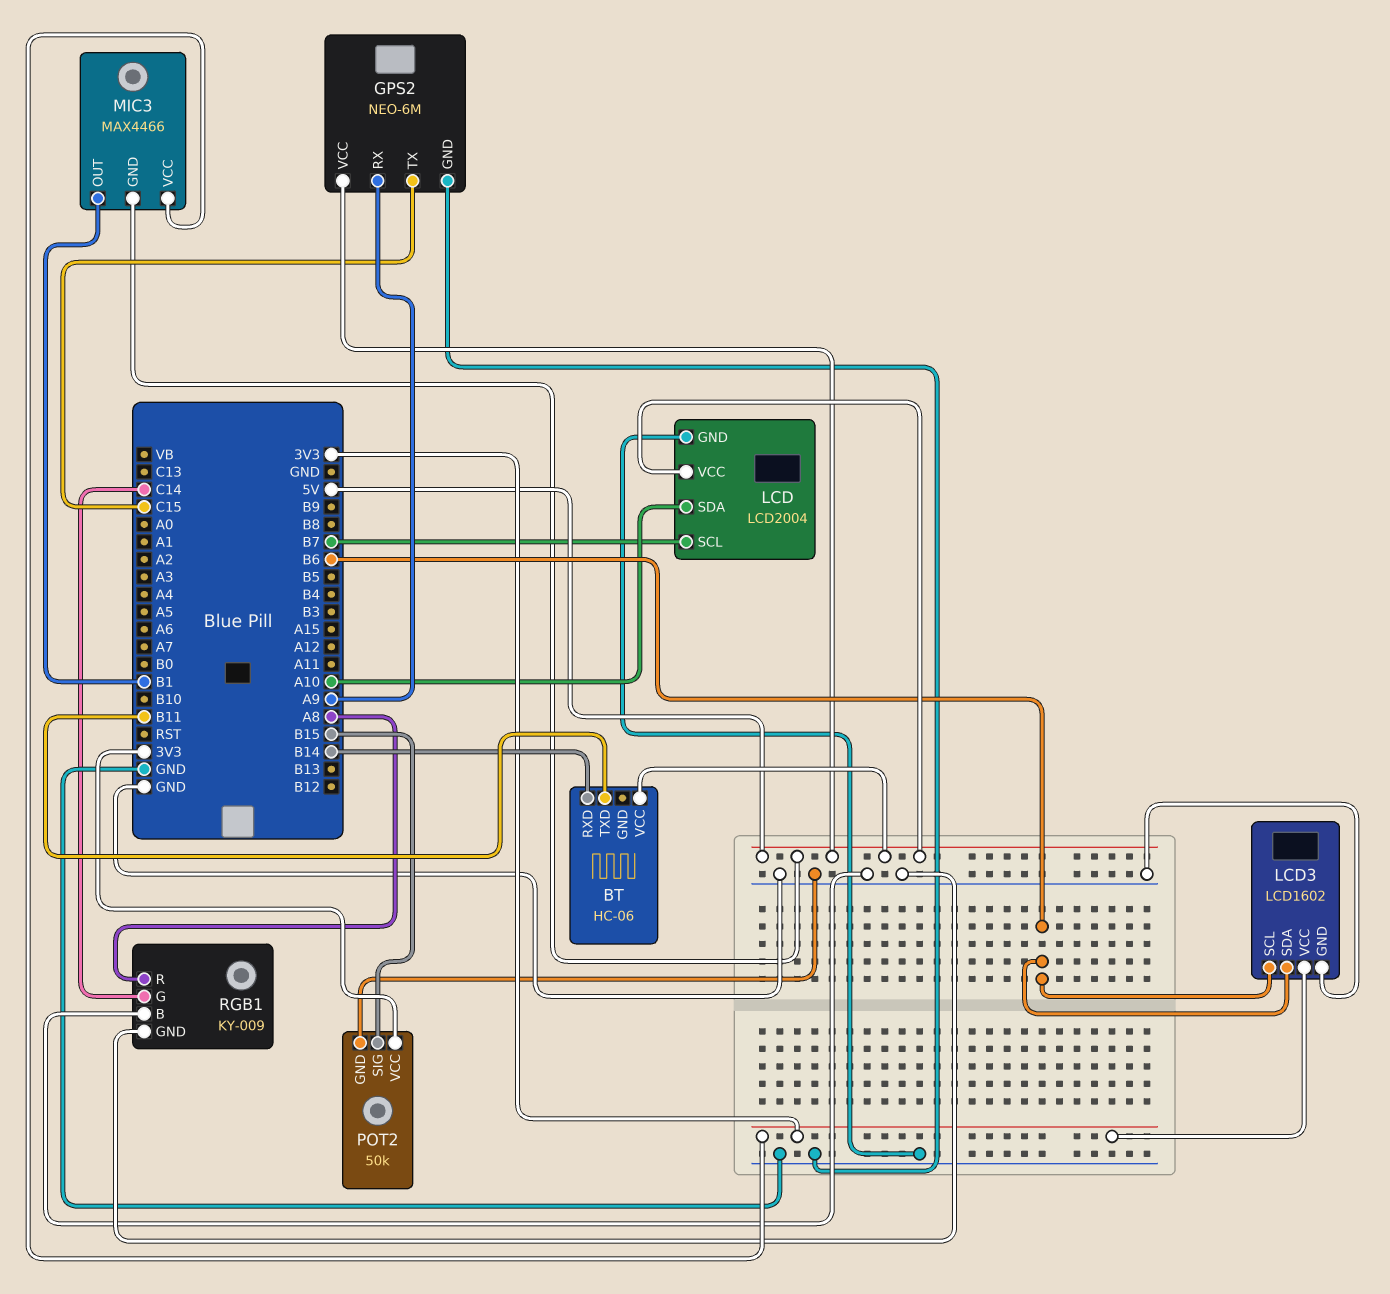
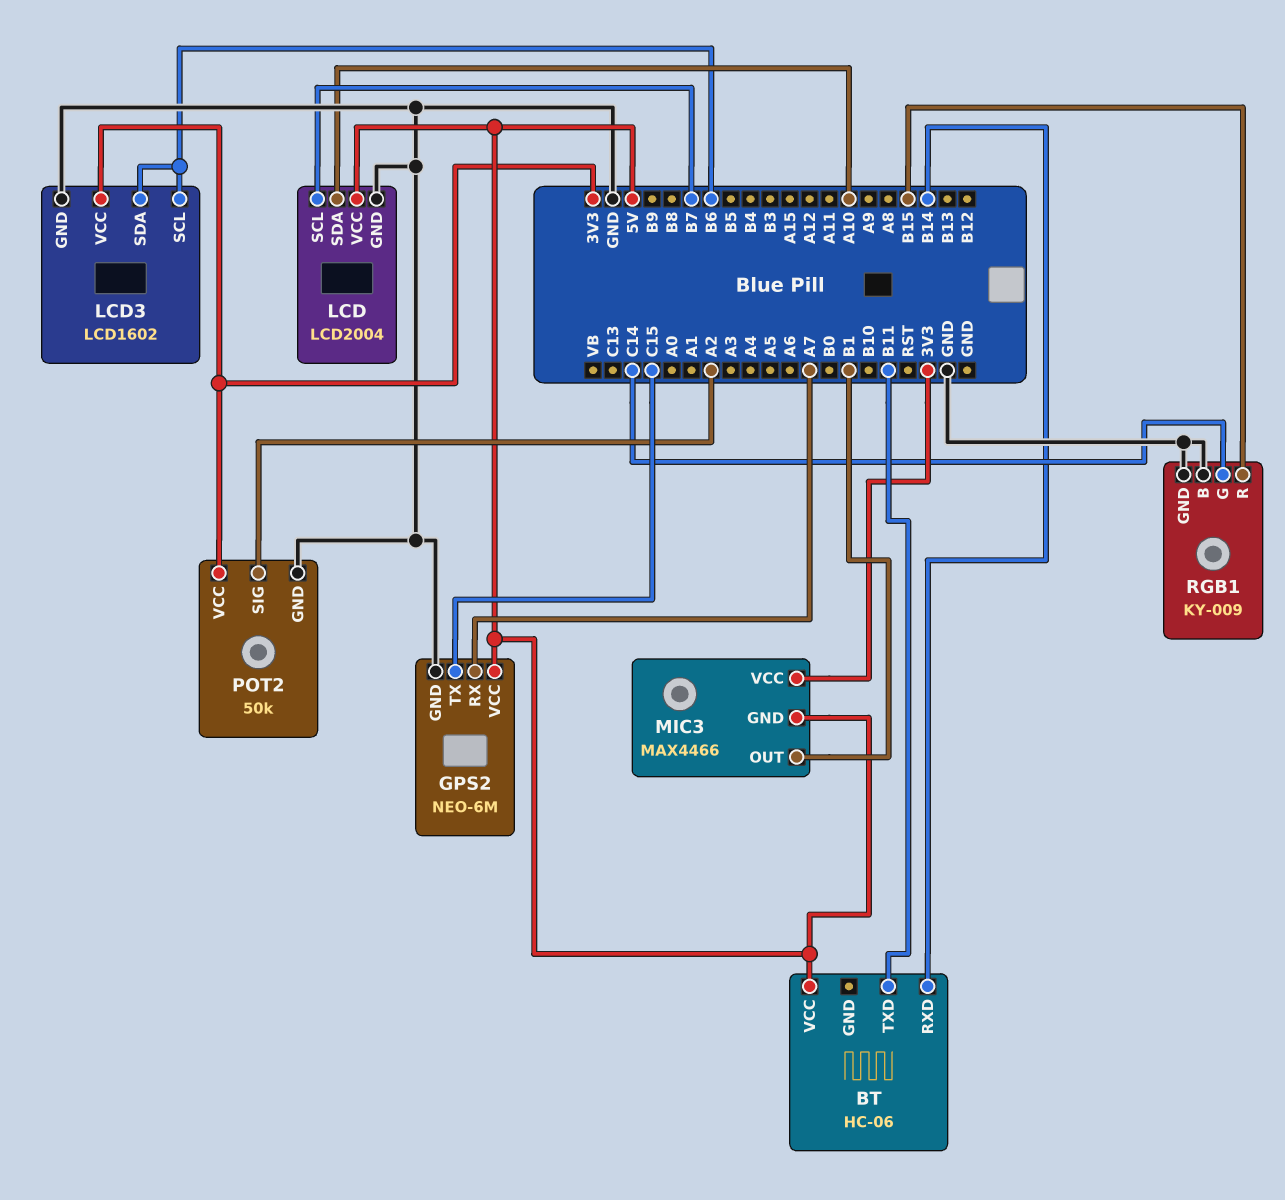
GPS2 pin RX: A9 -> A7
POT2 pin SIG: B15 -> A2
RGB1 pin R: A8 -> B15

